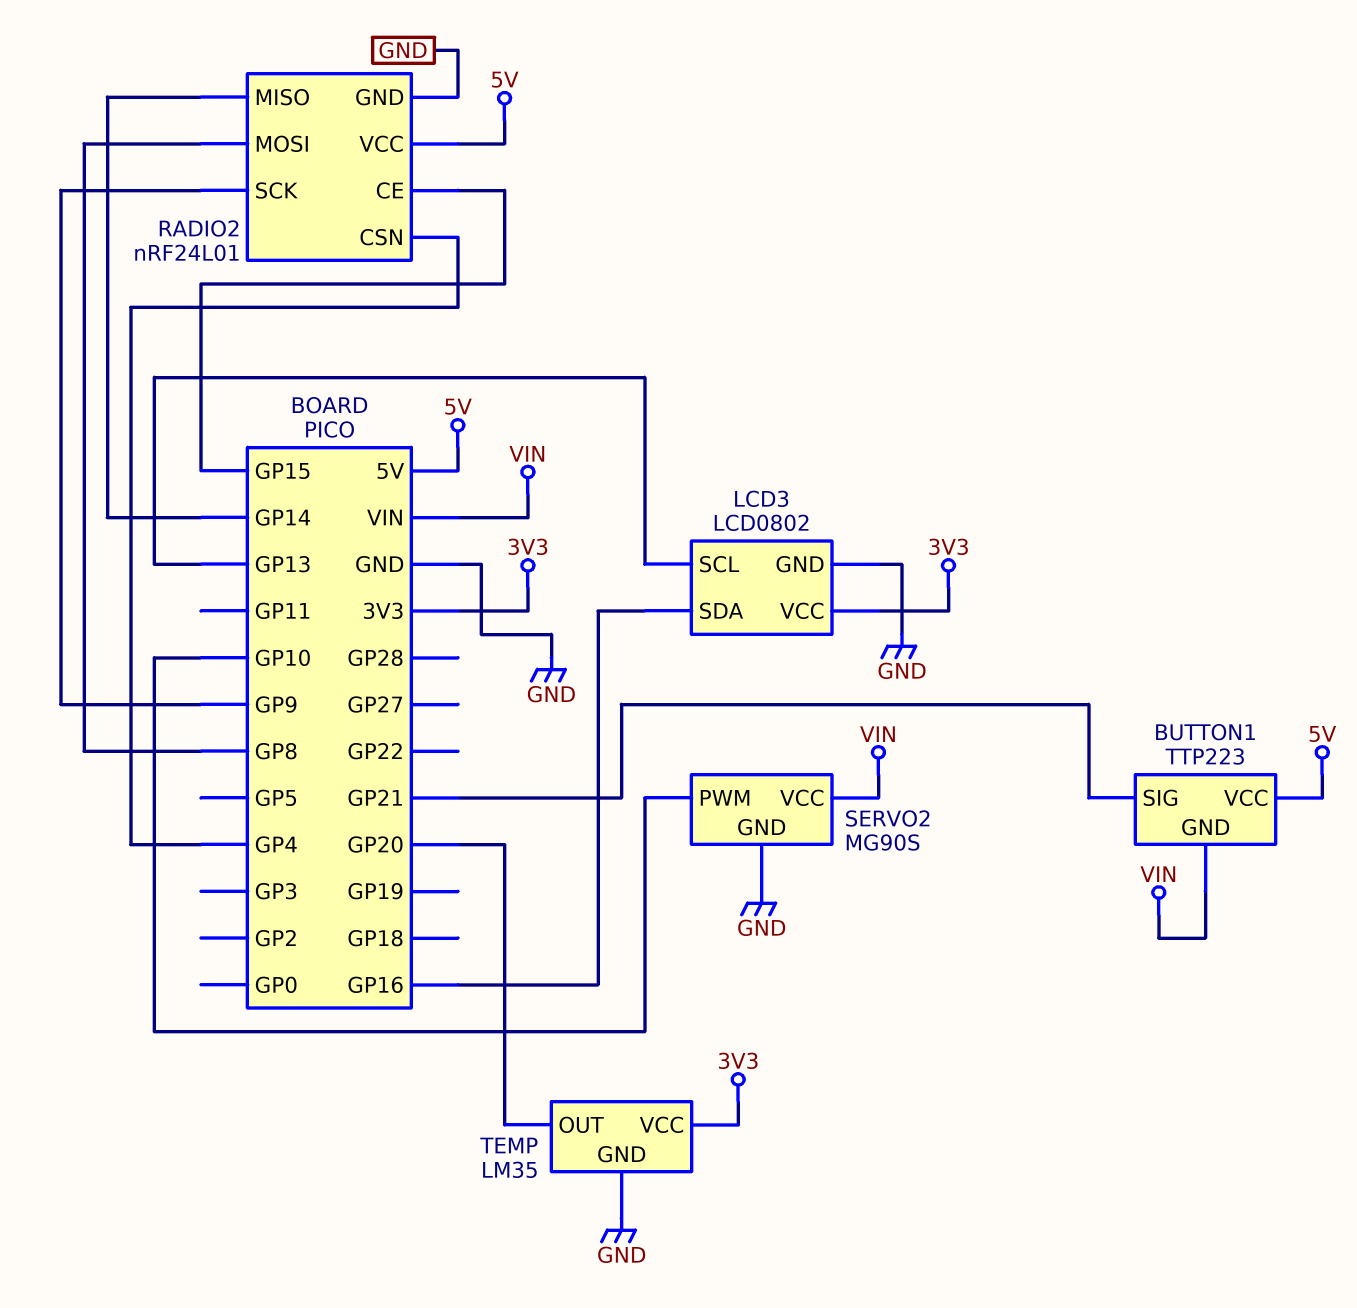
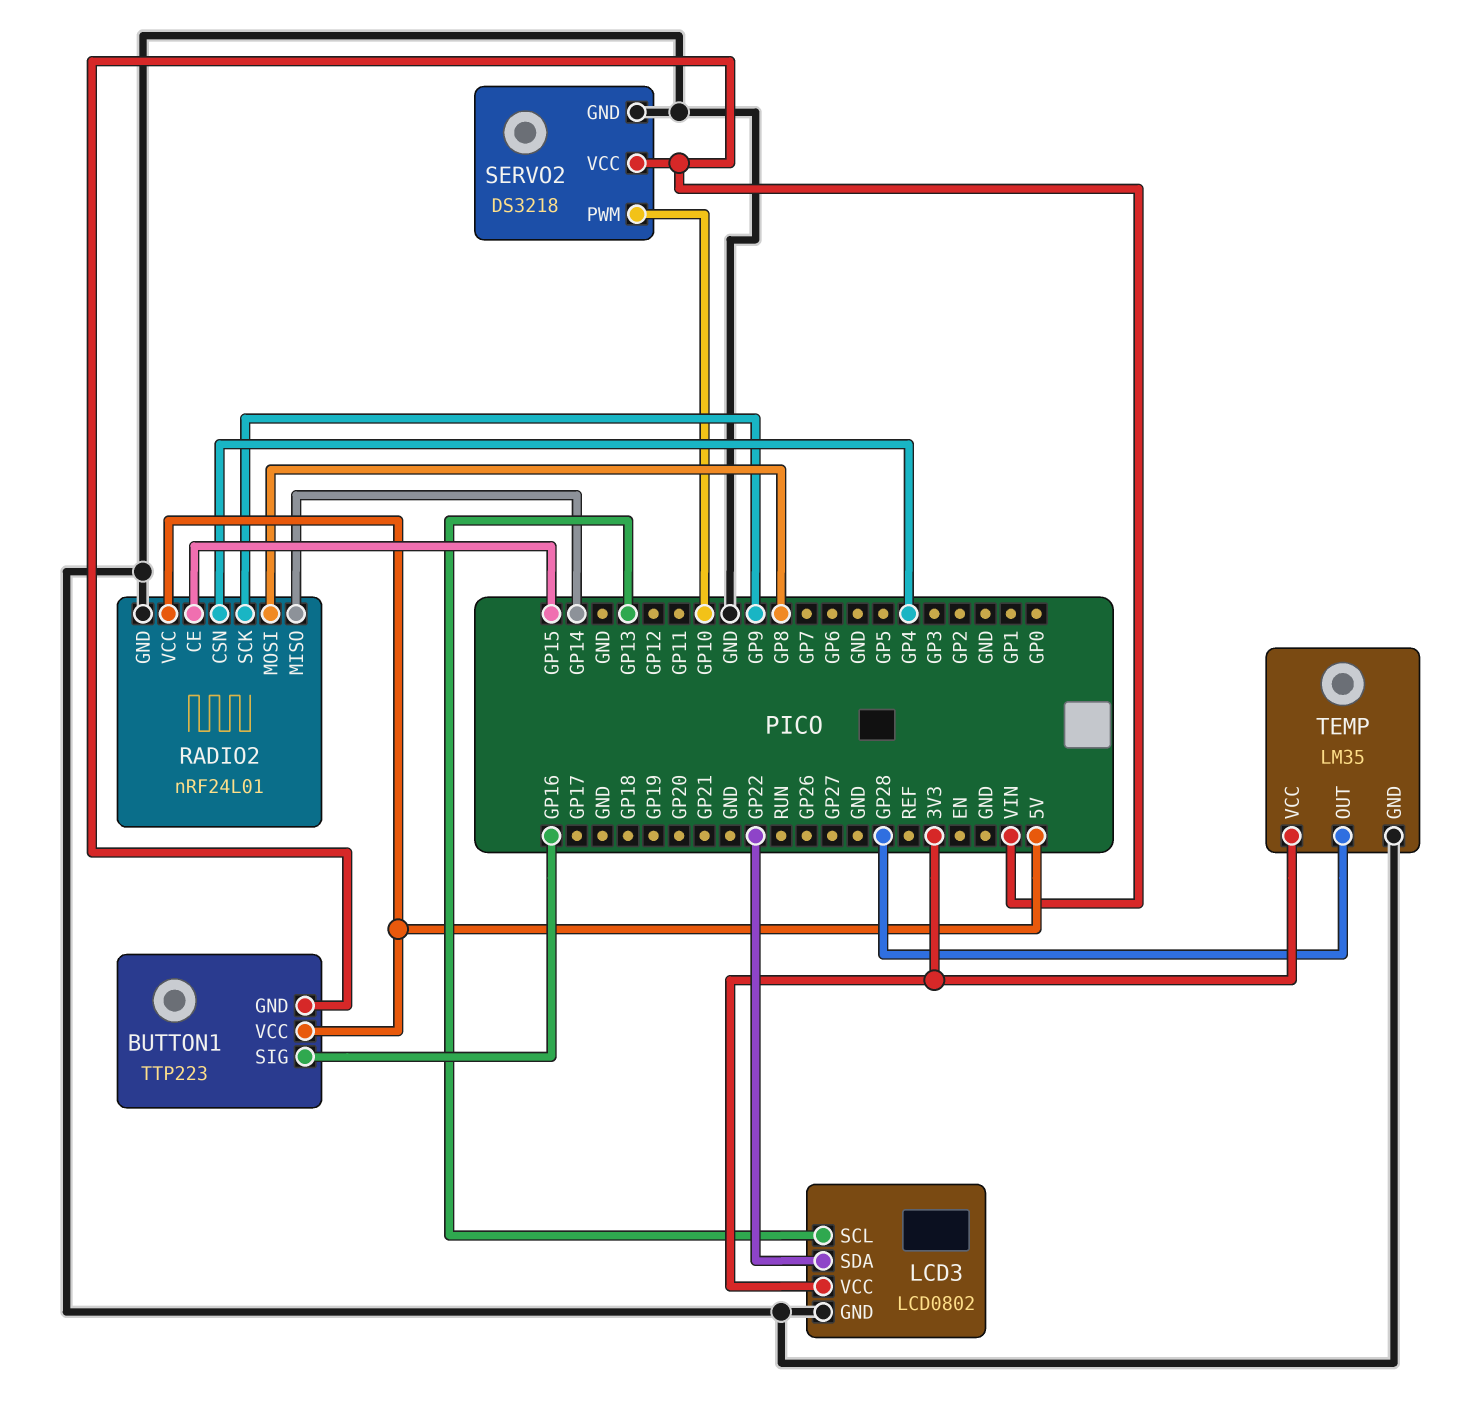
BUTTON1 pin SIG: GP21 -> GP16
LCD3 pin SDA: GP16 -> GP22
SERVO2: MG90S -> DS3218
TEMP pin OUT: GP20 -> GP28

